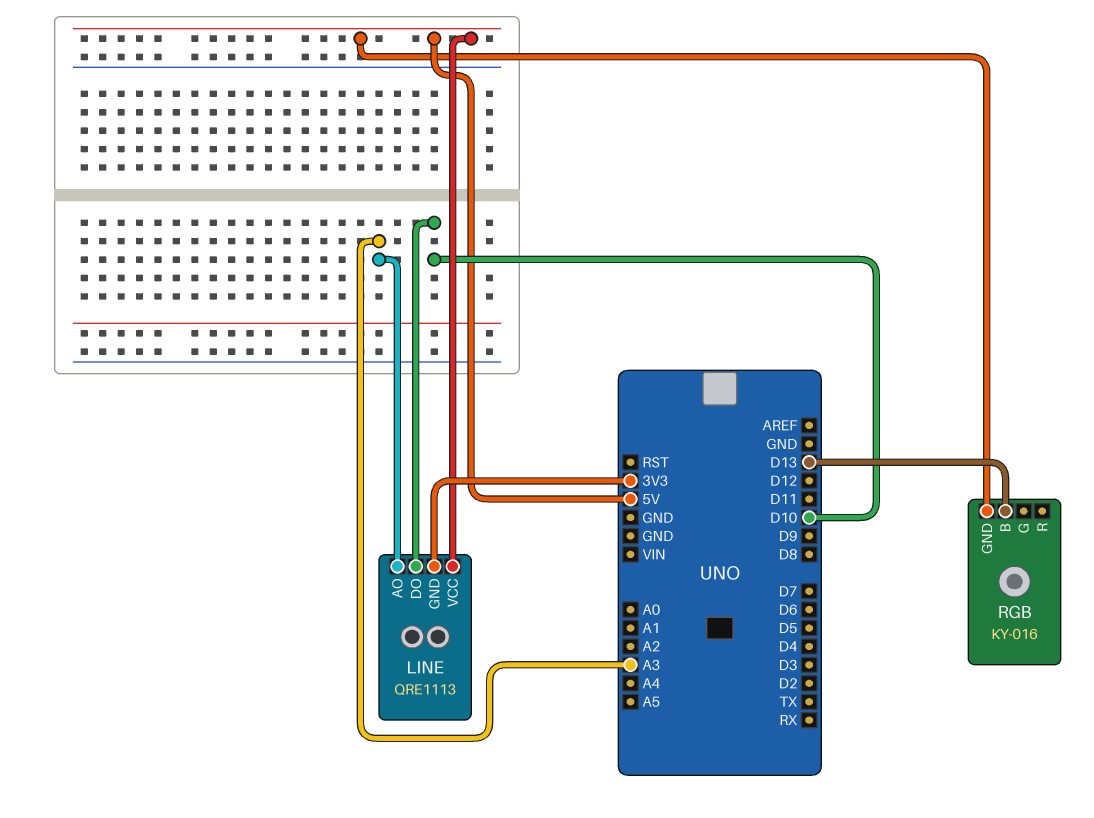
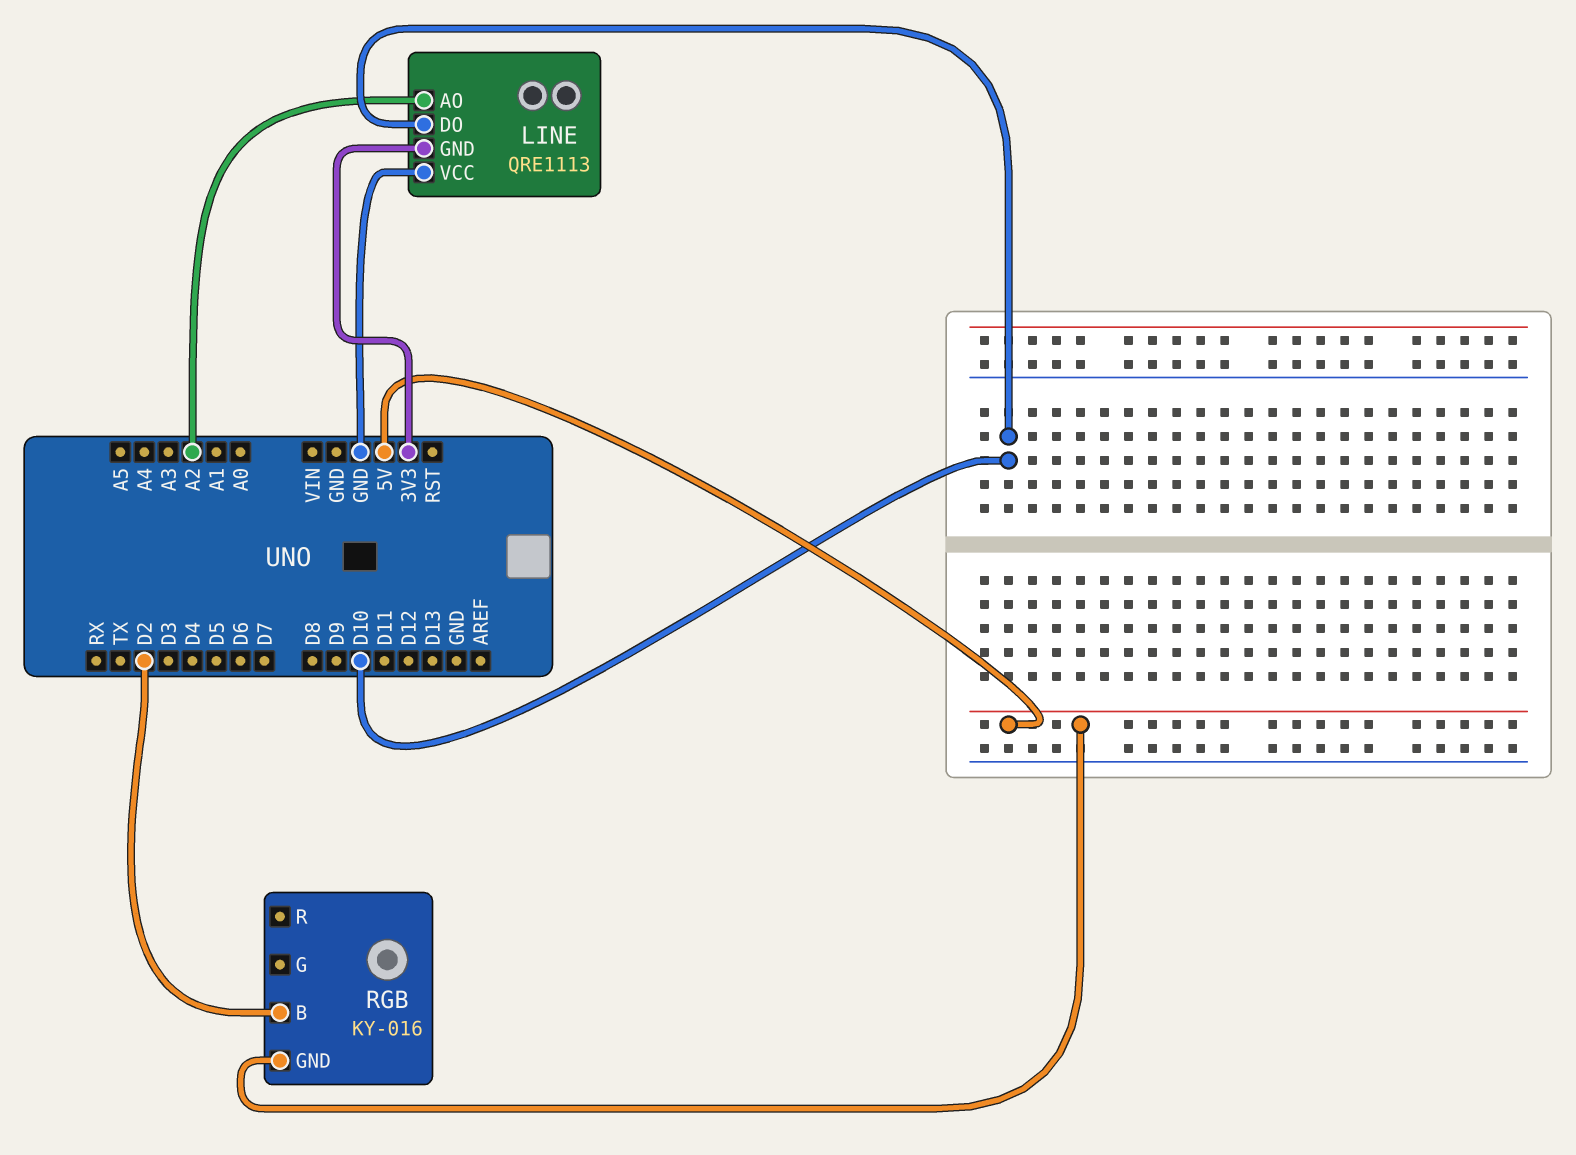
LINE pin AO: A3 -> A2
LINE pin VCC: 5V -> GND
RGB pin B: D13 -> D2

